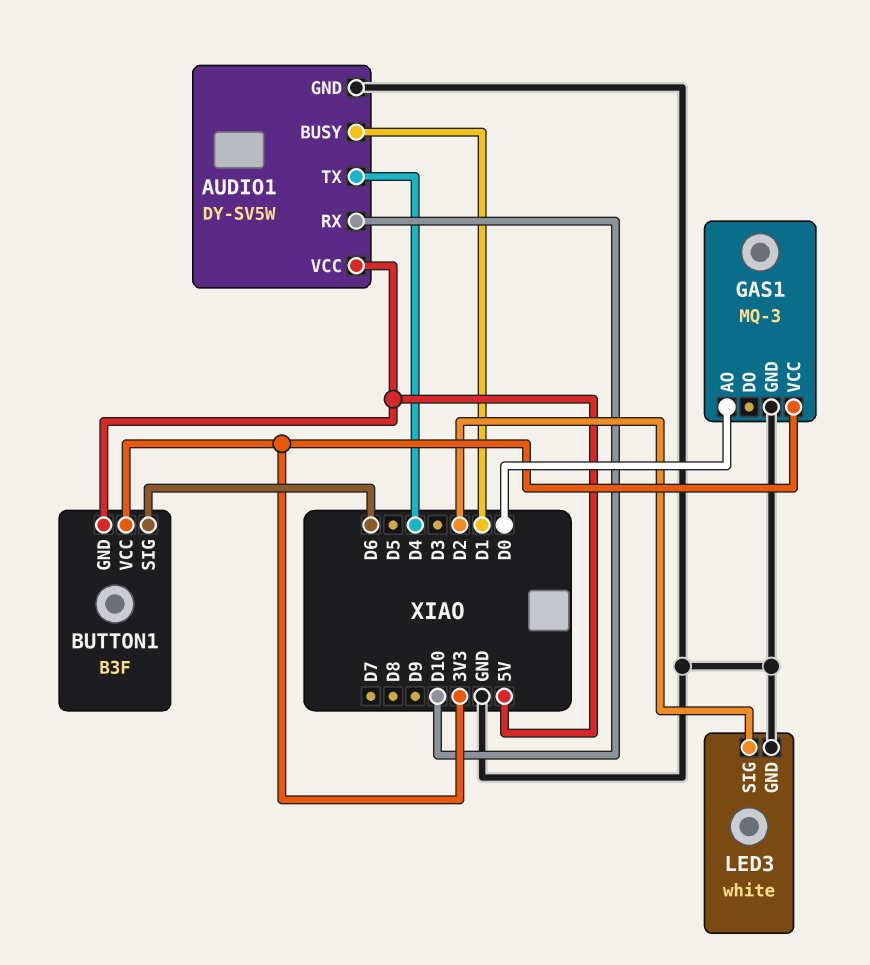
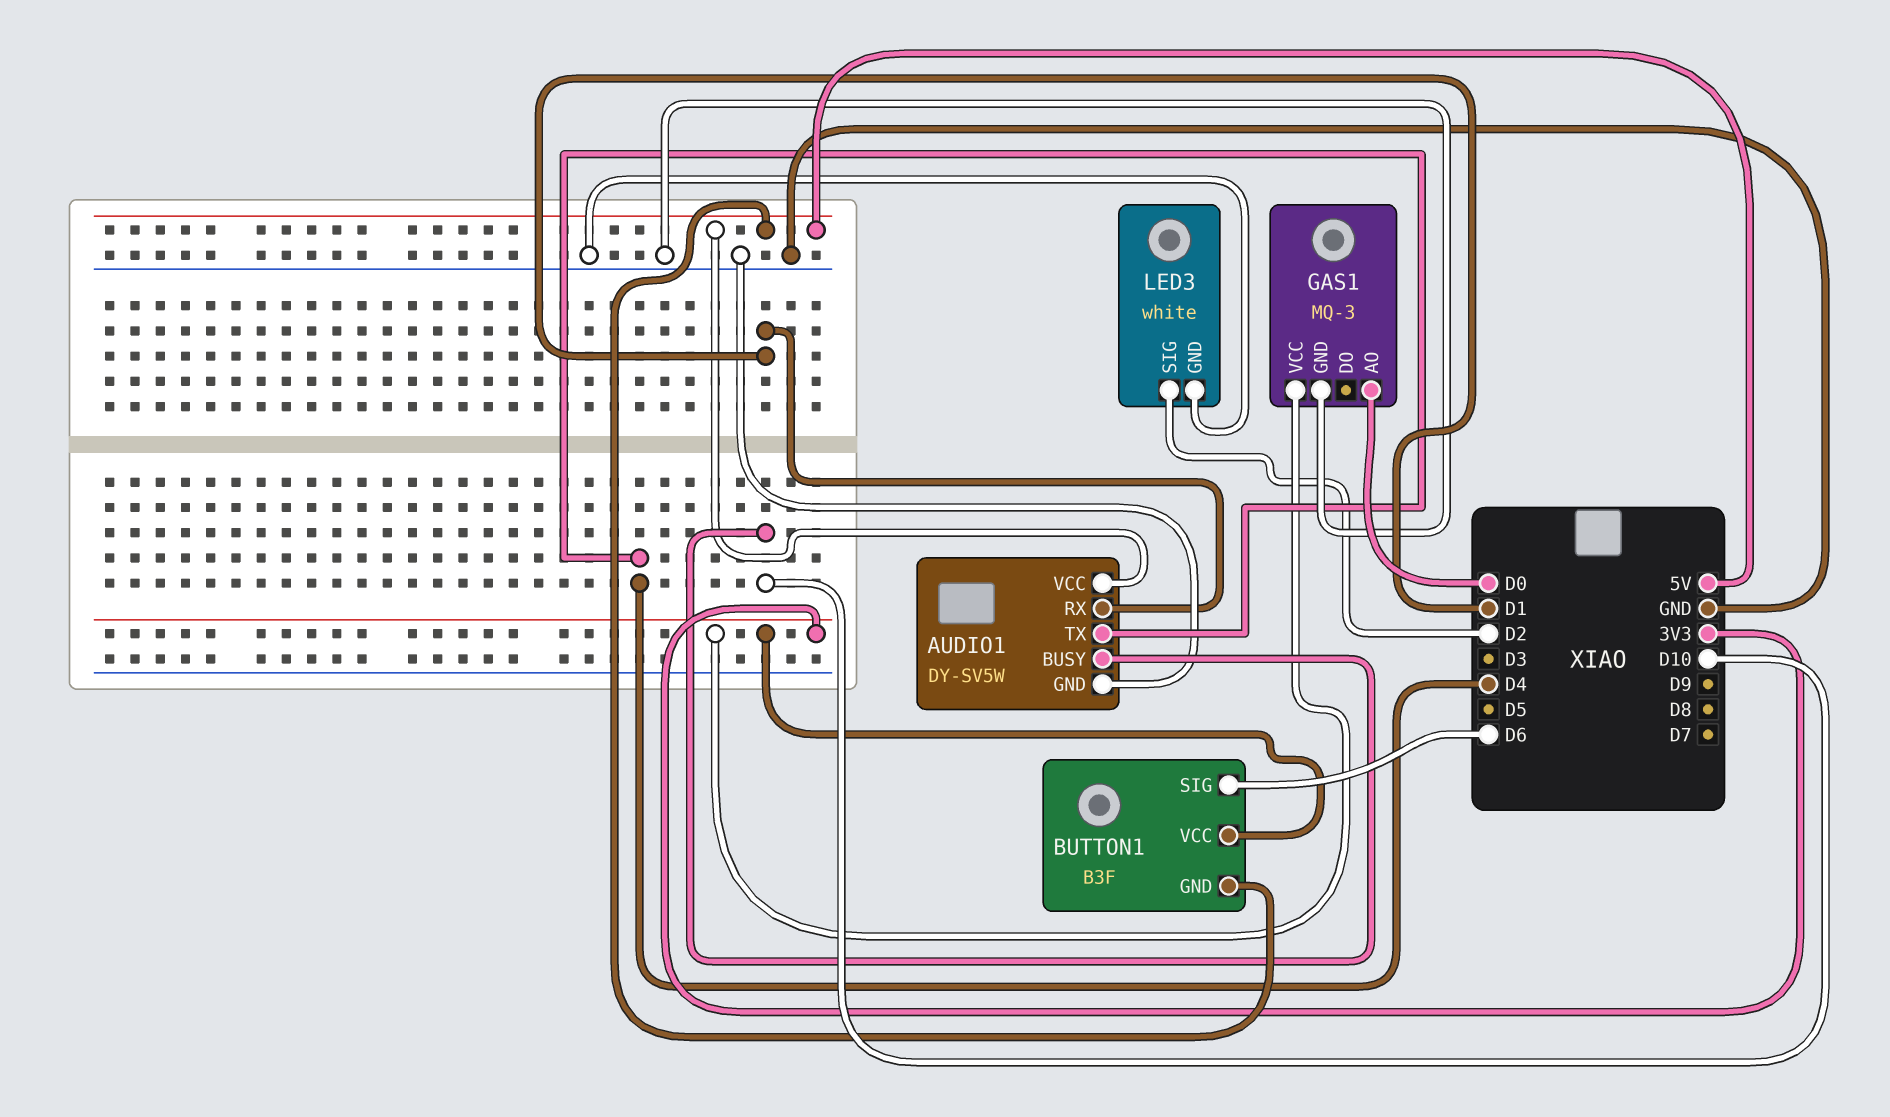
AUDIO1 pin BUSY: D1 -> D10
AUDIO1 pin RX: D10 -> D1

